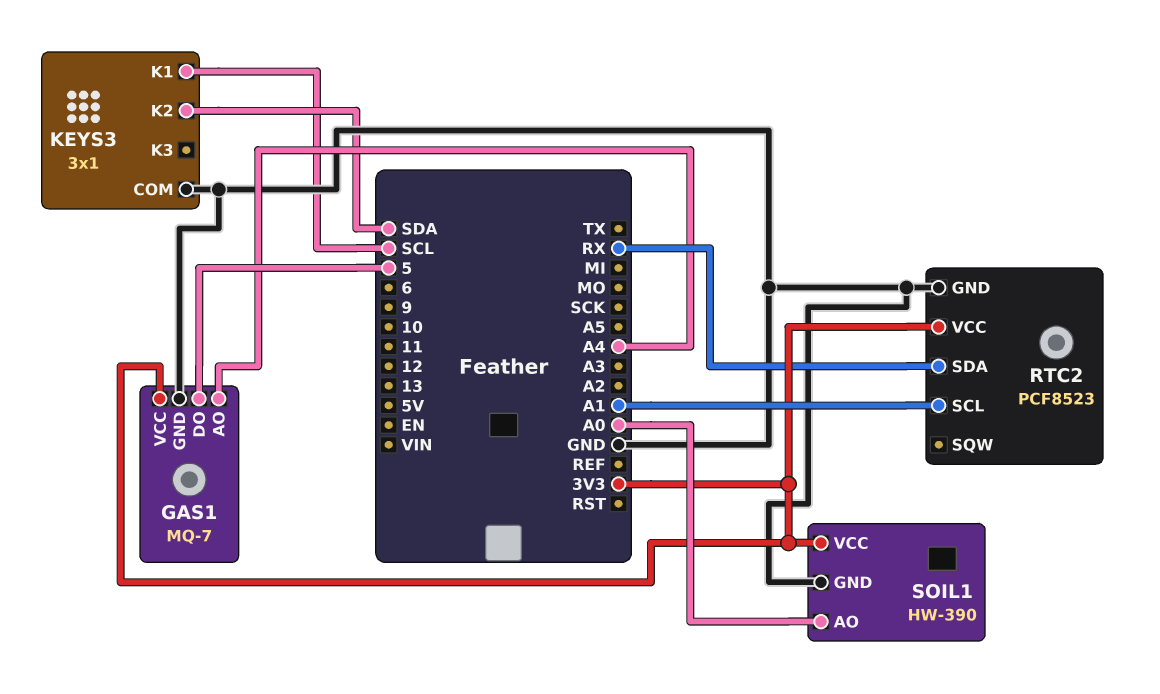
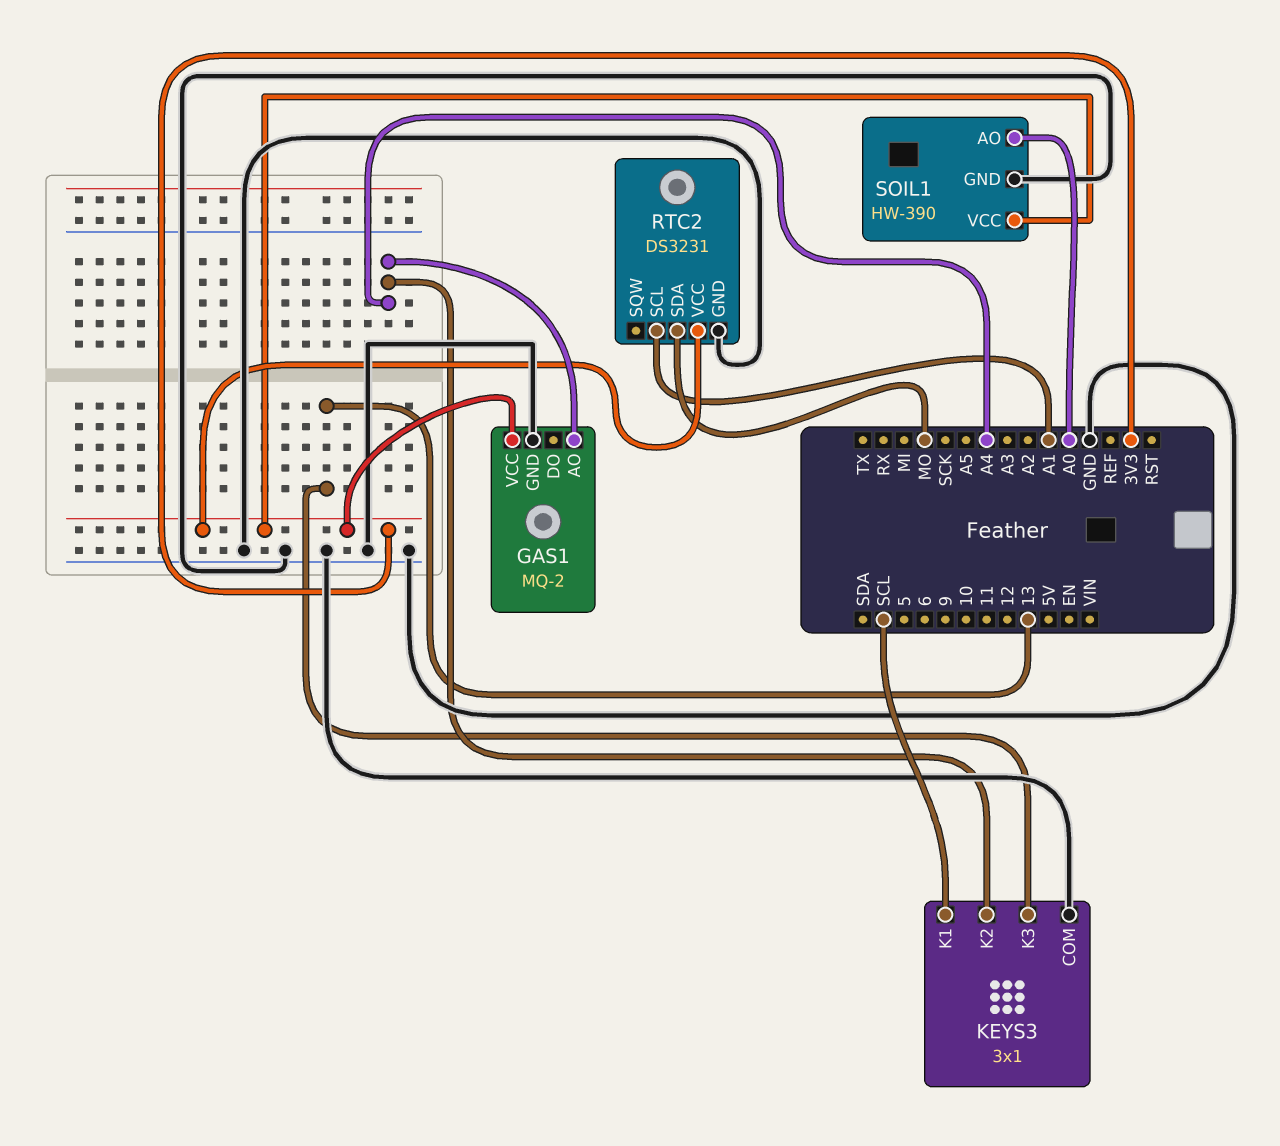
GAS1: MQ-7 -> MQ-2
GAS1 pin DO: 5 -> none
KEYS3 pin K2: SDA -> A4
KEYS3 pin K3: none -> 13
RTC2: PCF8523 -> DS3231
RTC2 pin SDA: RX -> MO

